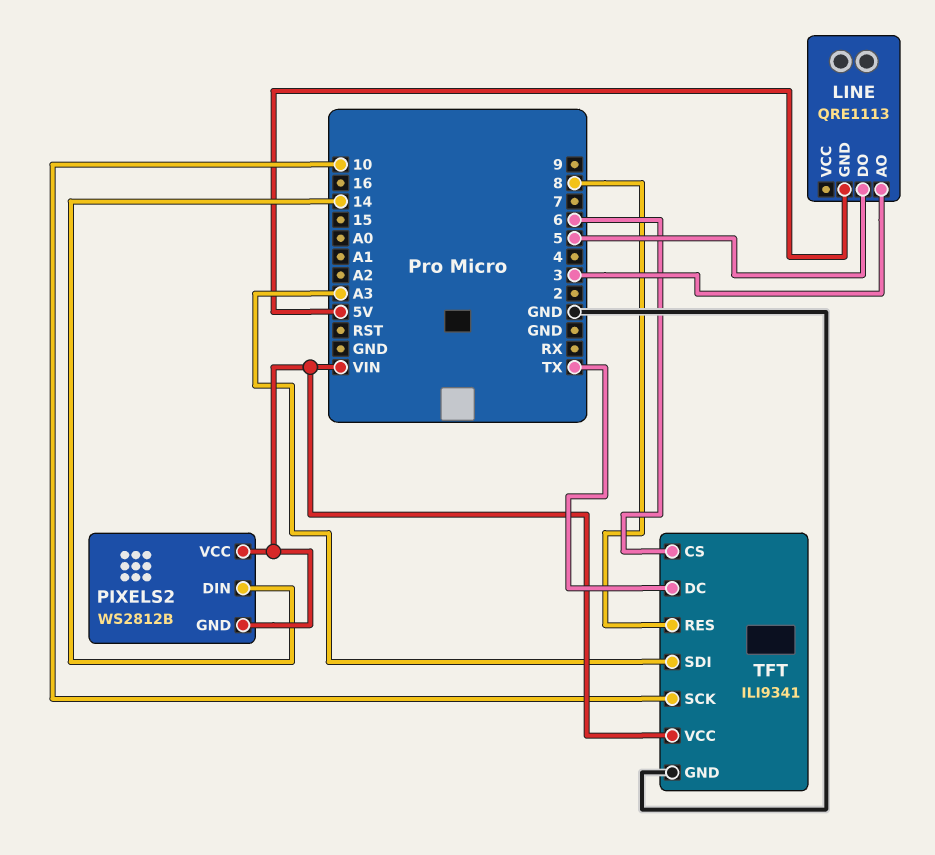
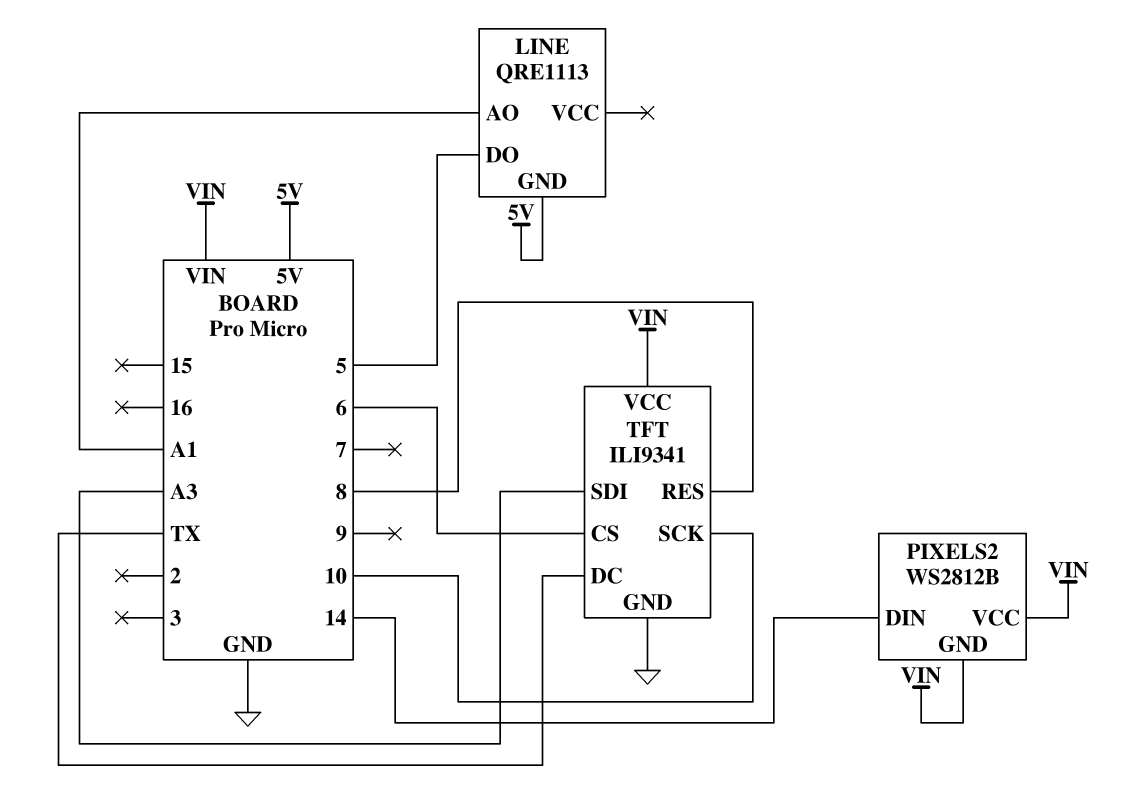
LINE pin AO: 3 -> A1

